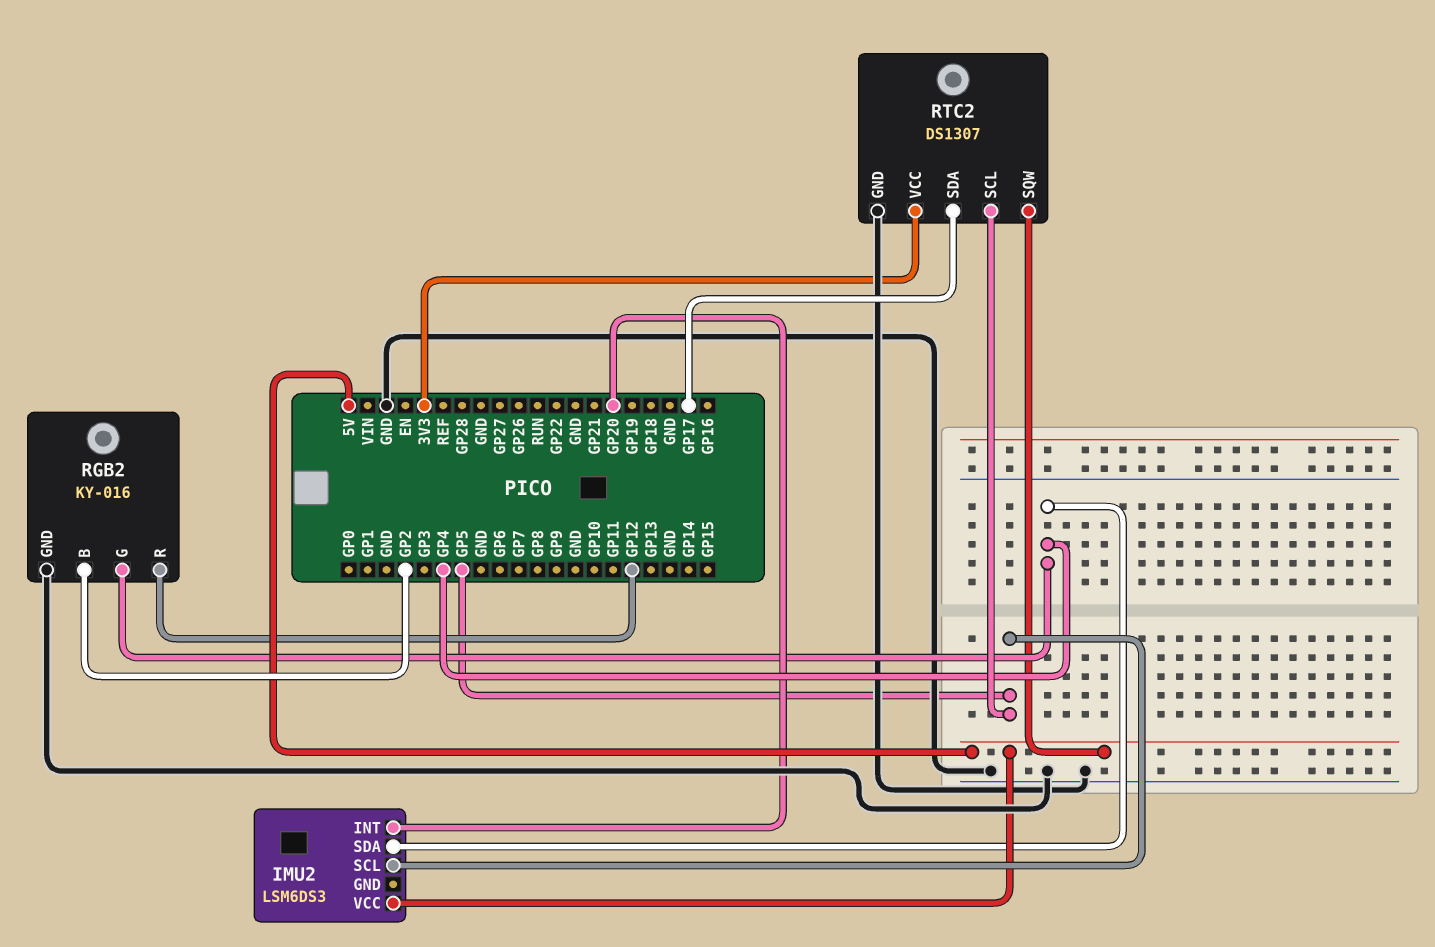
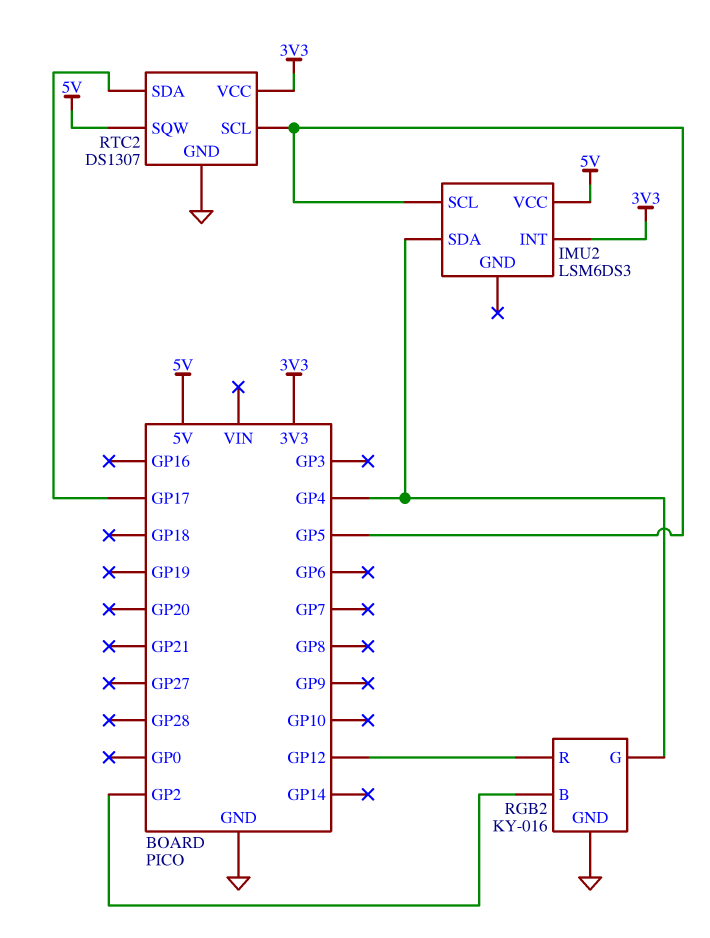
IMU2 pin INT: GP20 -> 3V3

